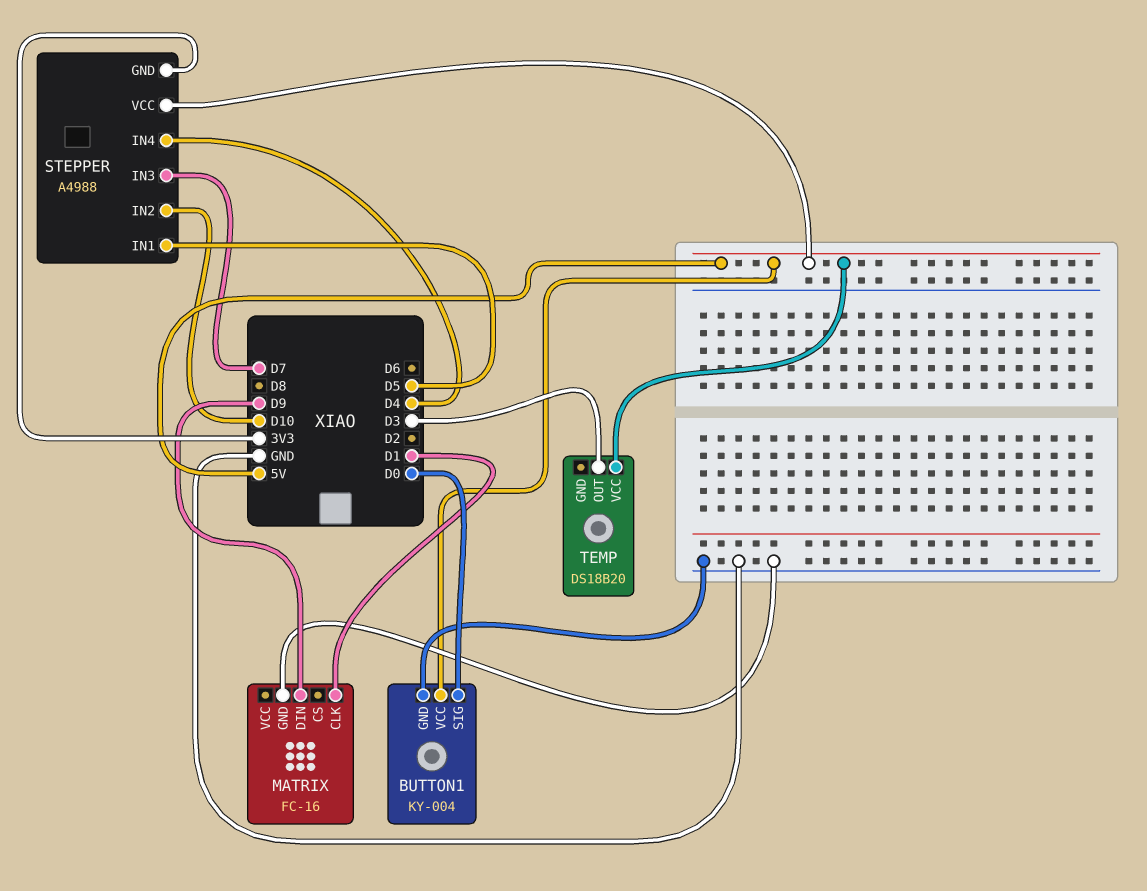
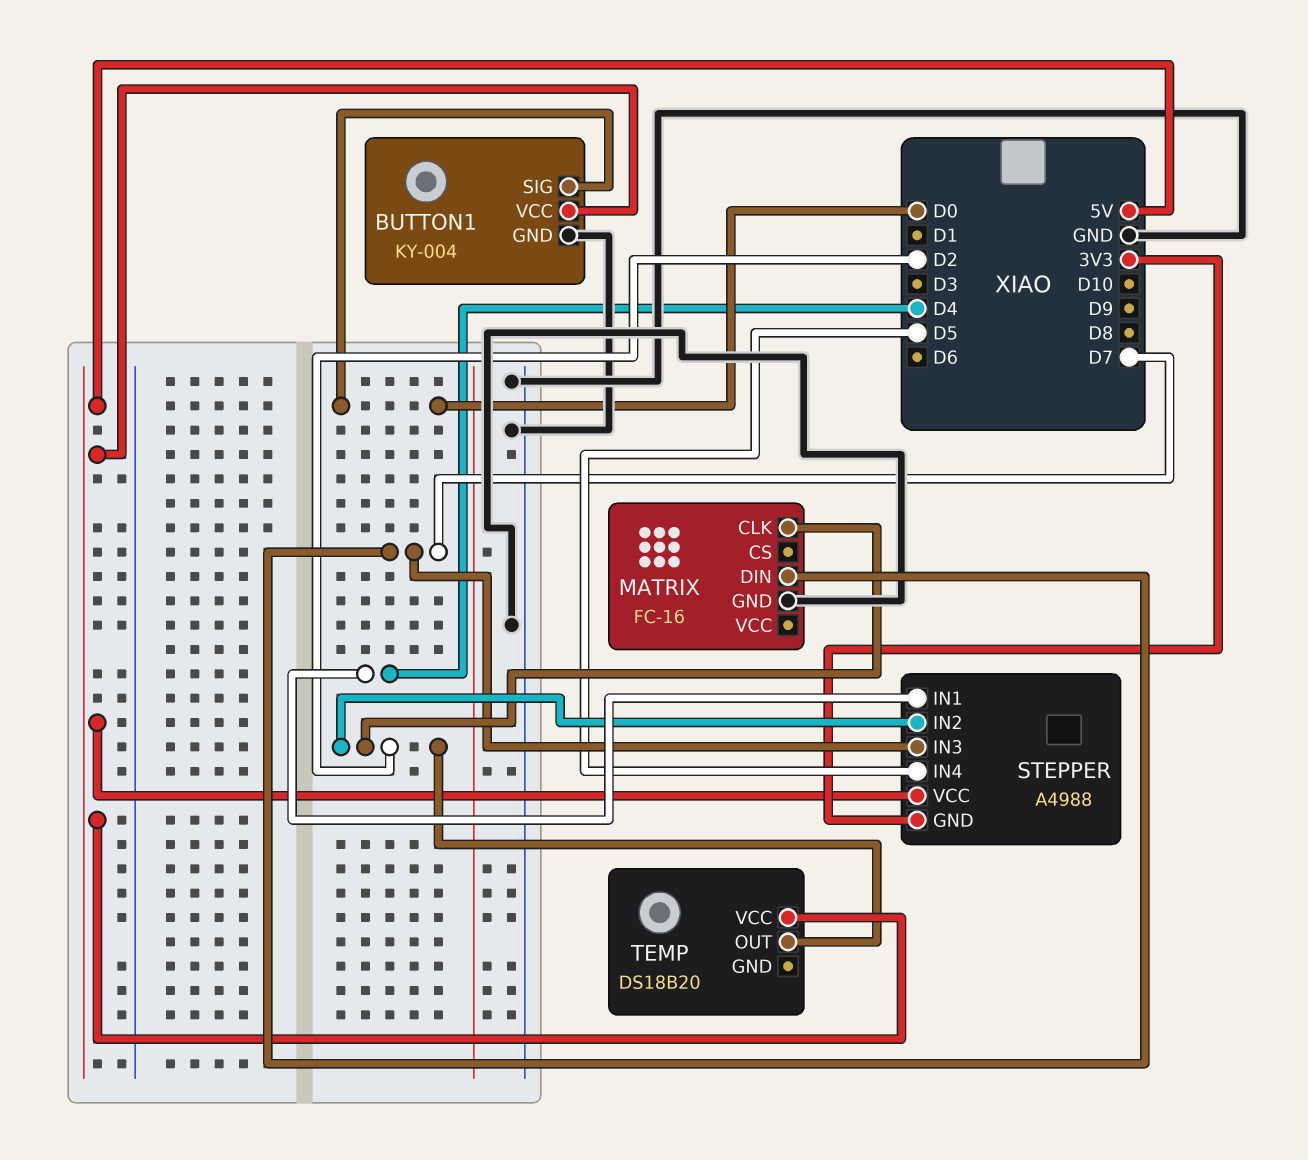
MATRIX pin CLK: D1 -> D2
MATRIX pin DIN: D9 -> D7
STEPPER pin IN1: D5 -> D4
STEPPER pin IN2: D10 -> D2
STEPPER pin IN4: D4 -> D5
TEMP pin OUT: D3 -> D2

